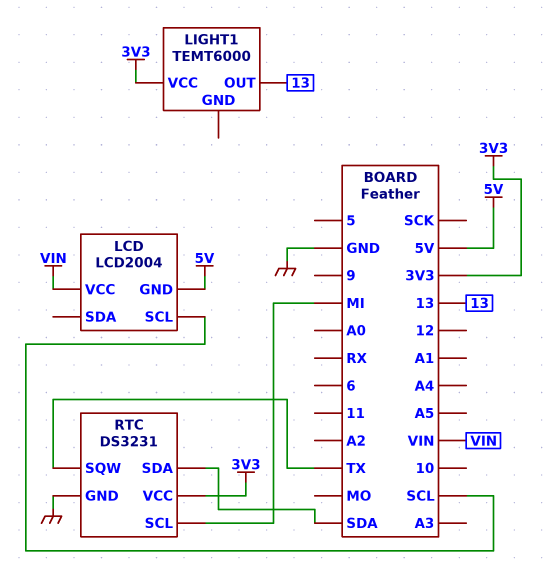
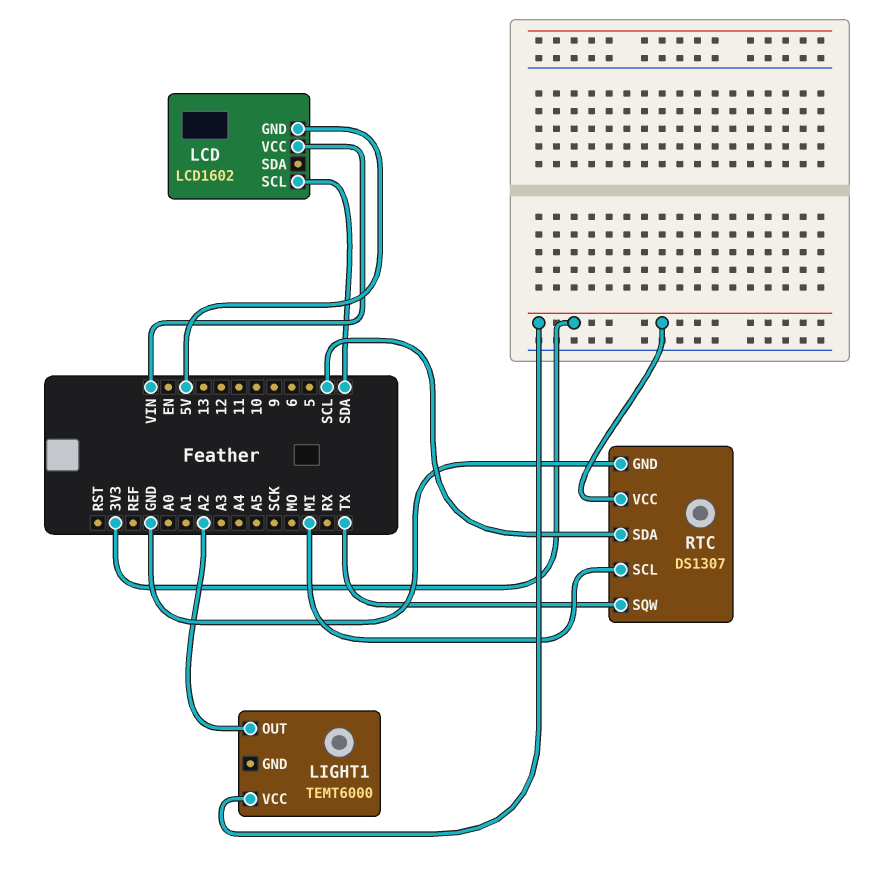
LCD: LCD2004 -> LCD1602
LCD pin SCL: SCL -> SDA
LIGHT1 pin OUT: 13 -> A2
RTC: DS3231 -> DS1307
RTC pin SDA: SDA -> SCL

